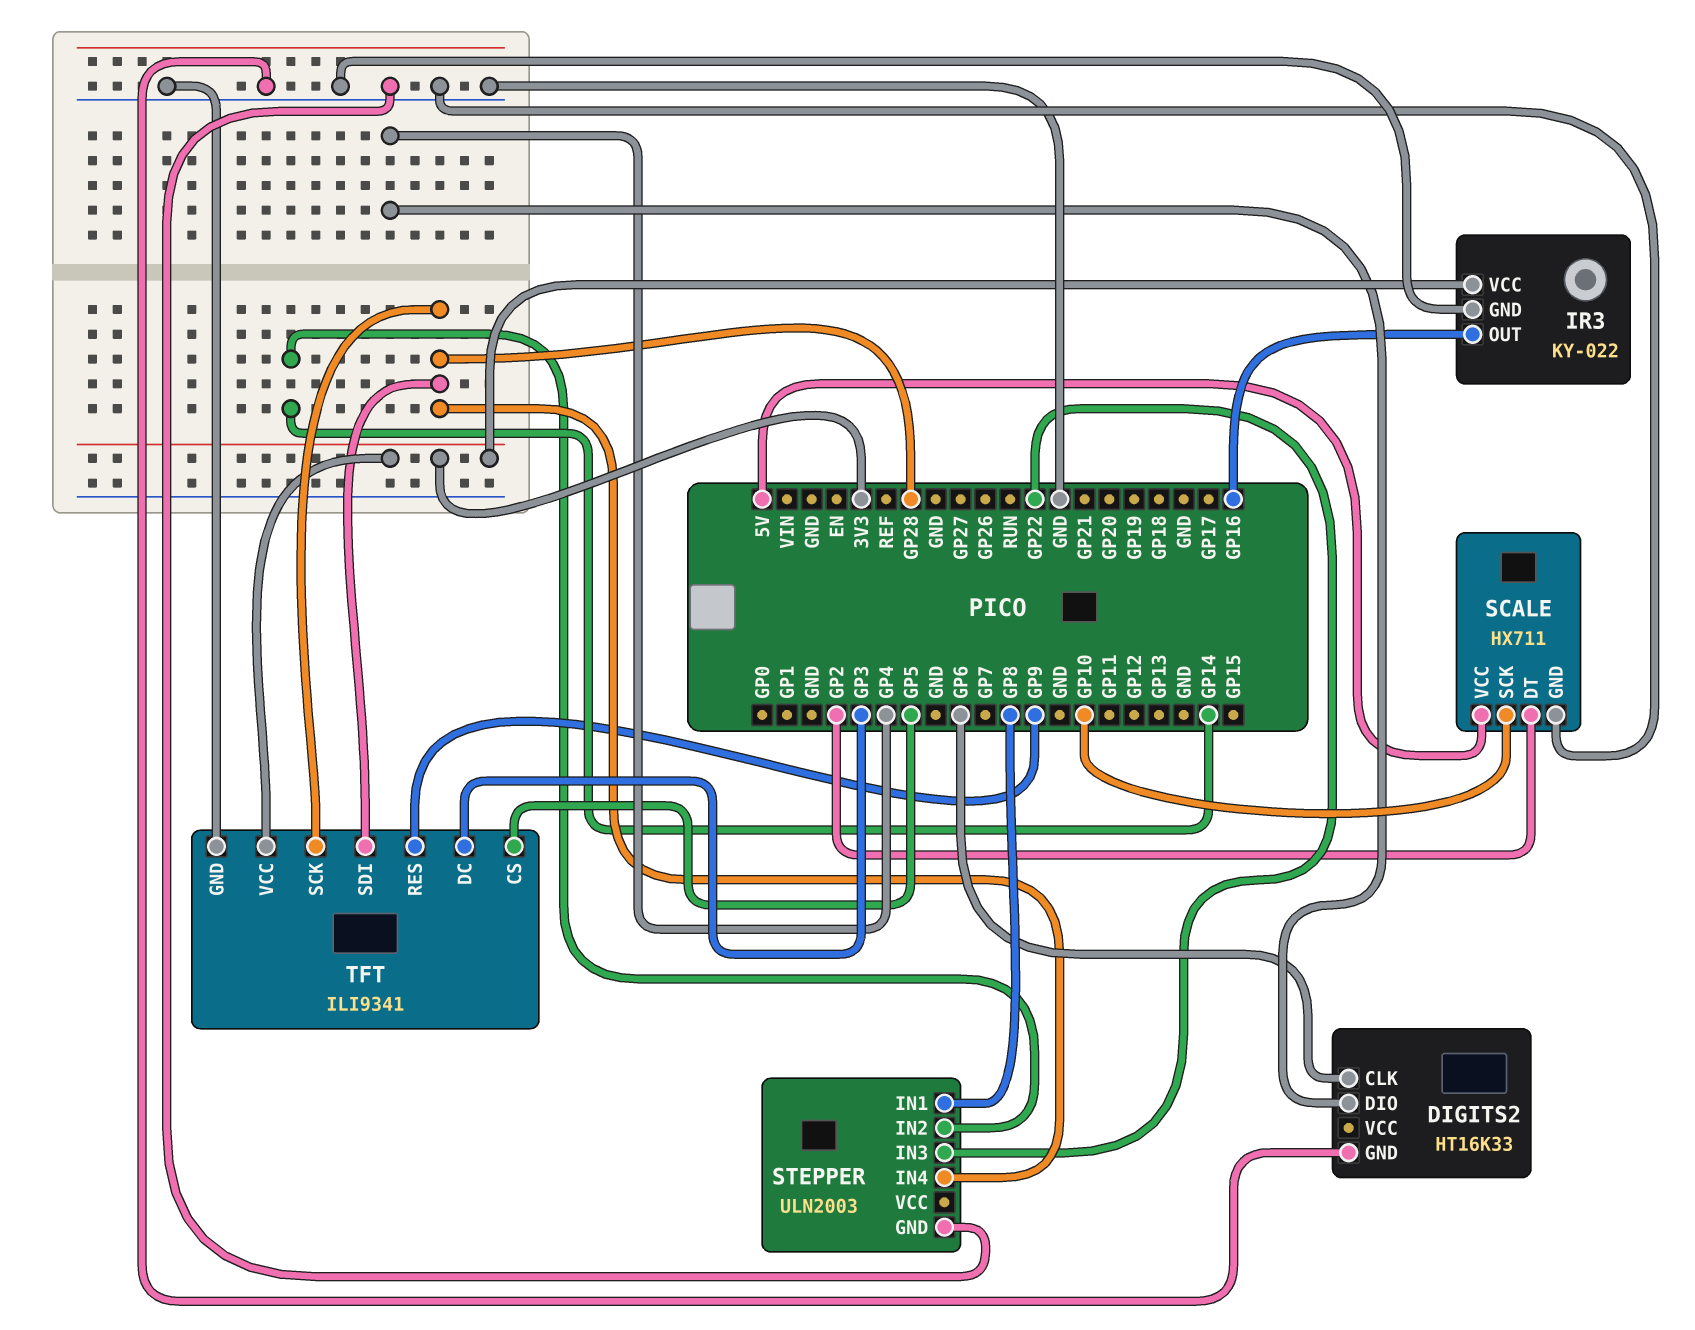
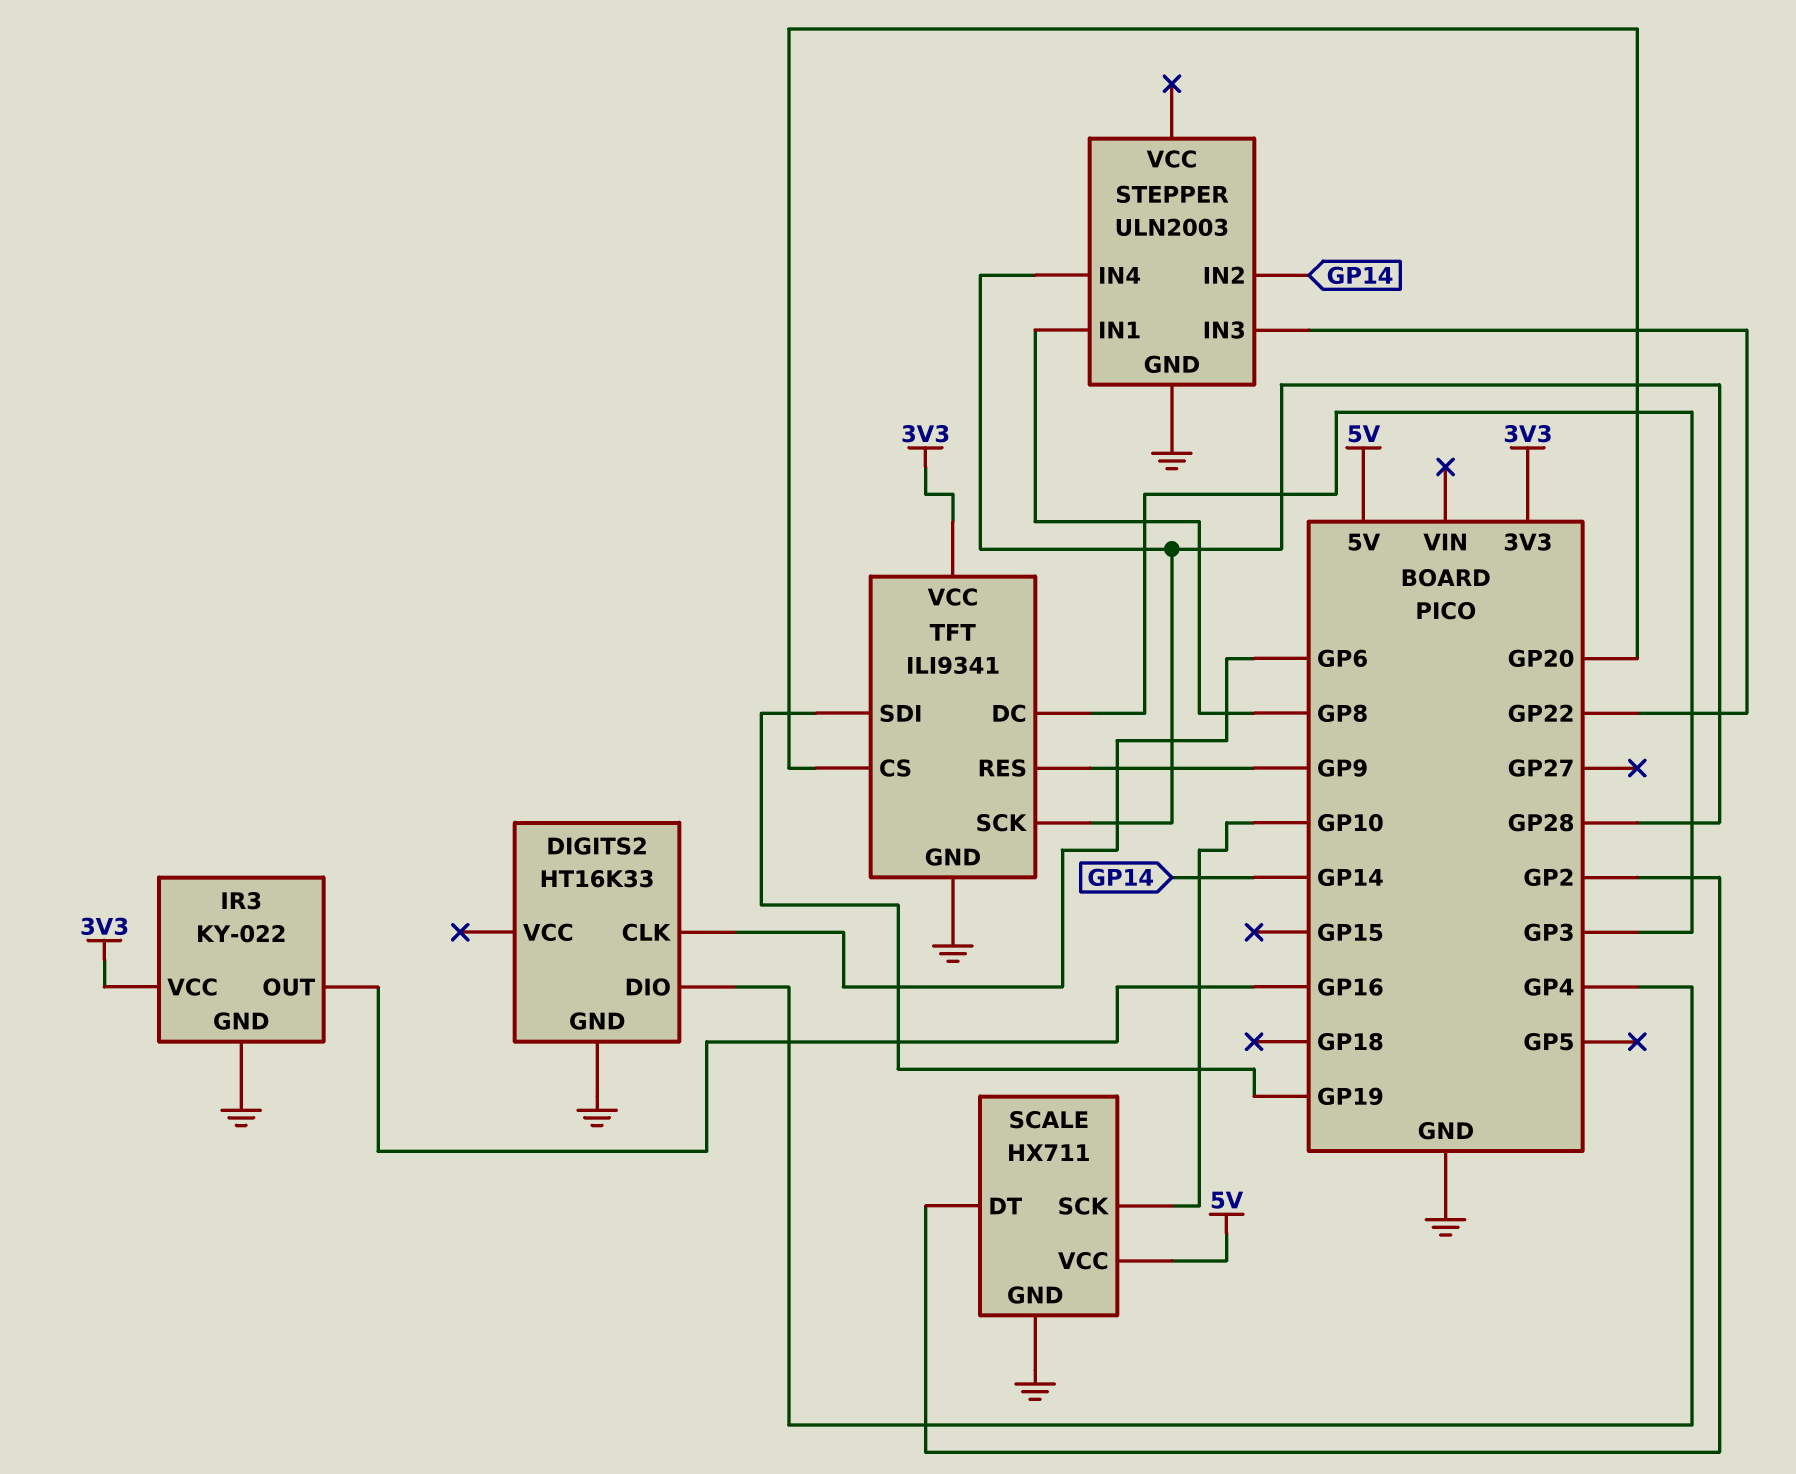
TFT pin CS: GP5 -> GP20
TFT pin SDI: GP28 -> GP19

